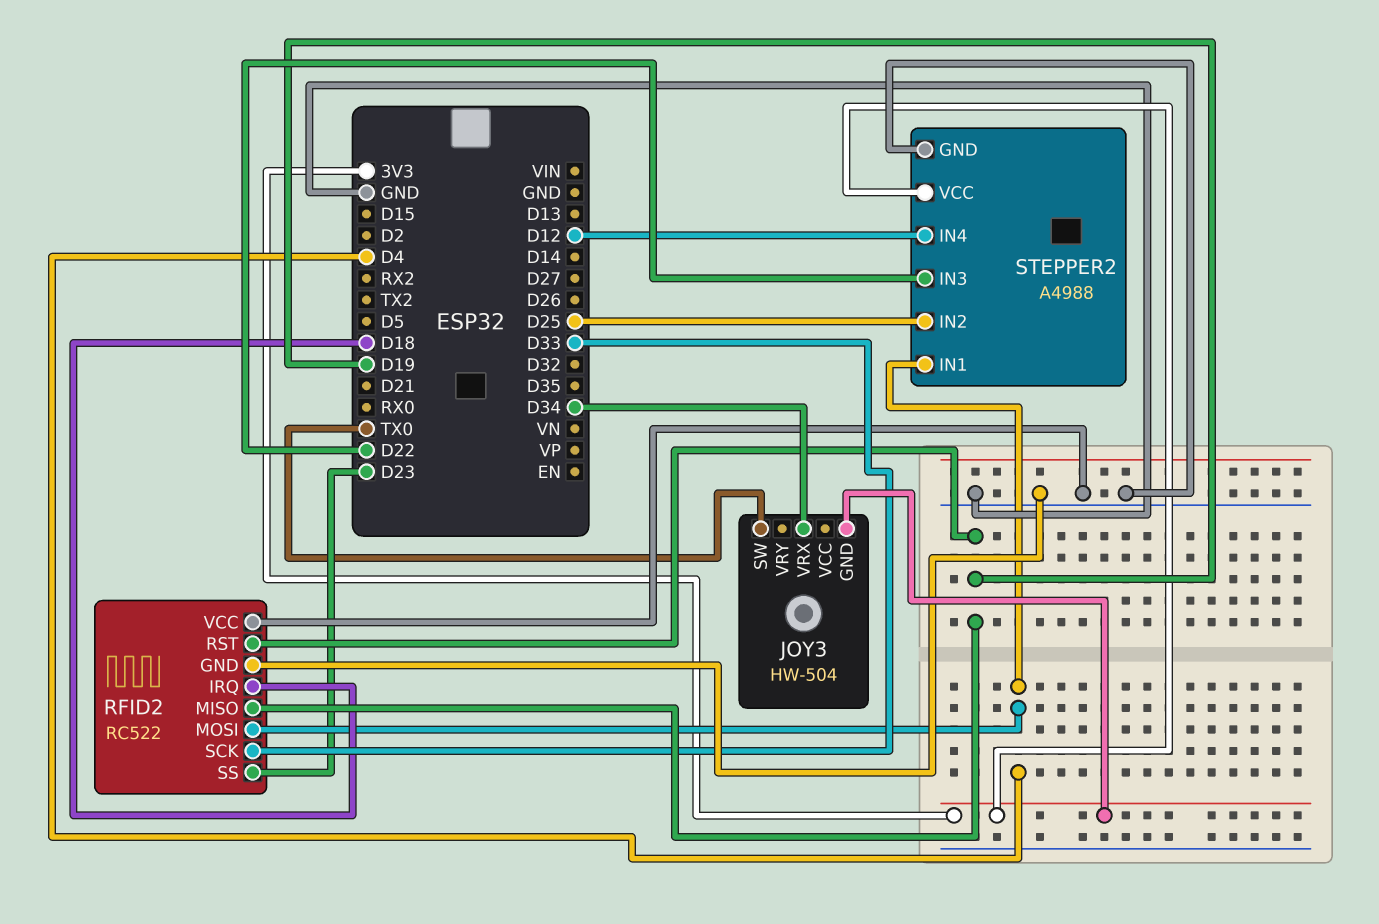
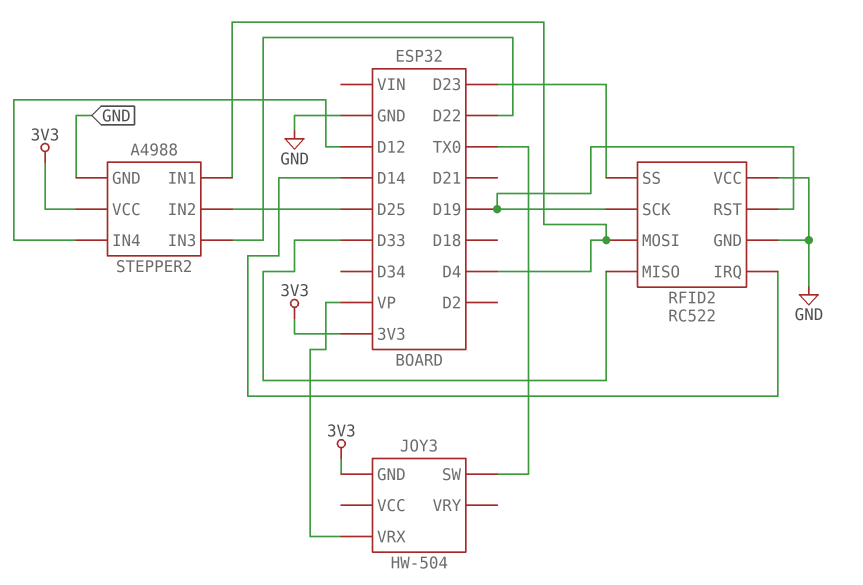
JOY3 pin VRX: D34 -> VP
RFID2 pin IRQ: D18 -> D14
RFID2 pin MISO: D19 -> D33
RFID2 pin SCK: D33 -> D19

